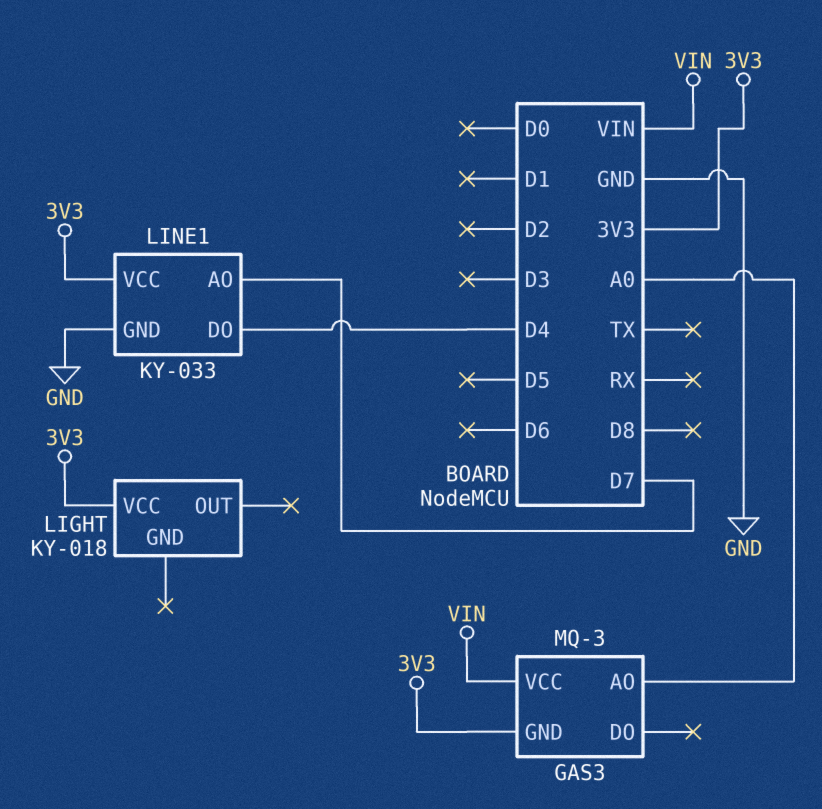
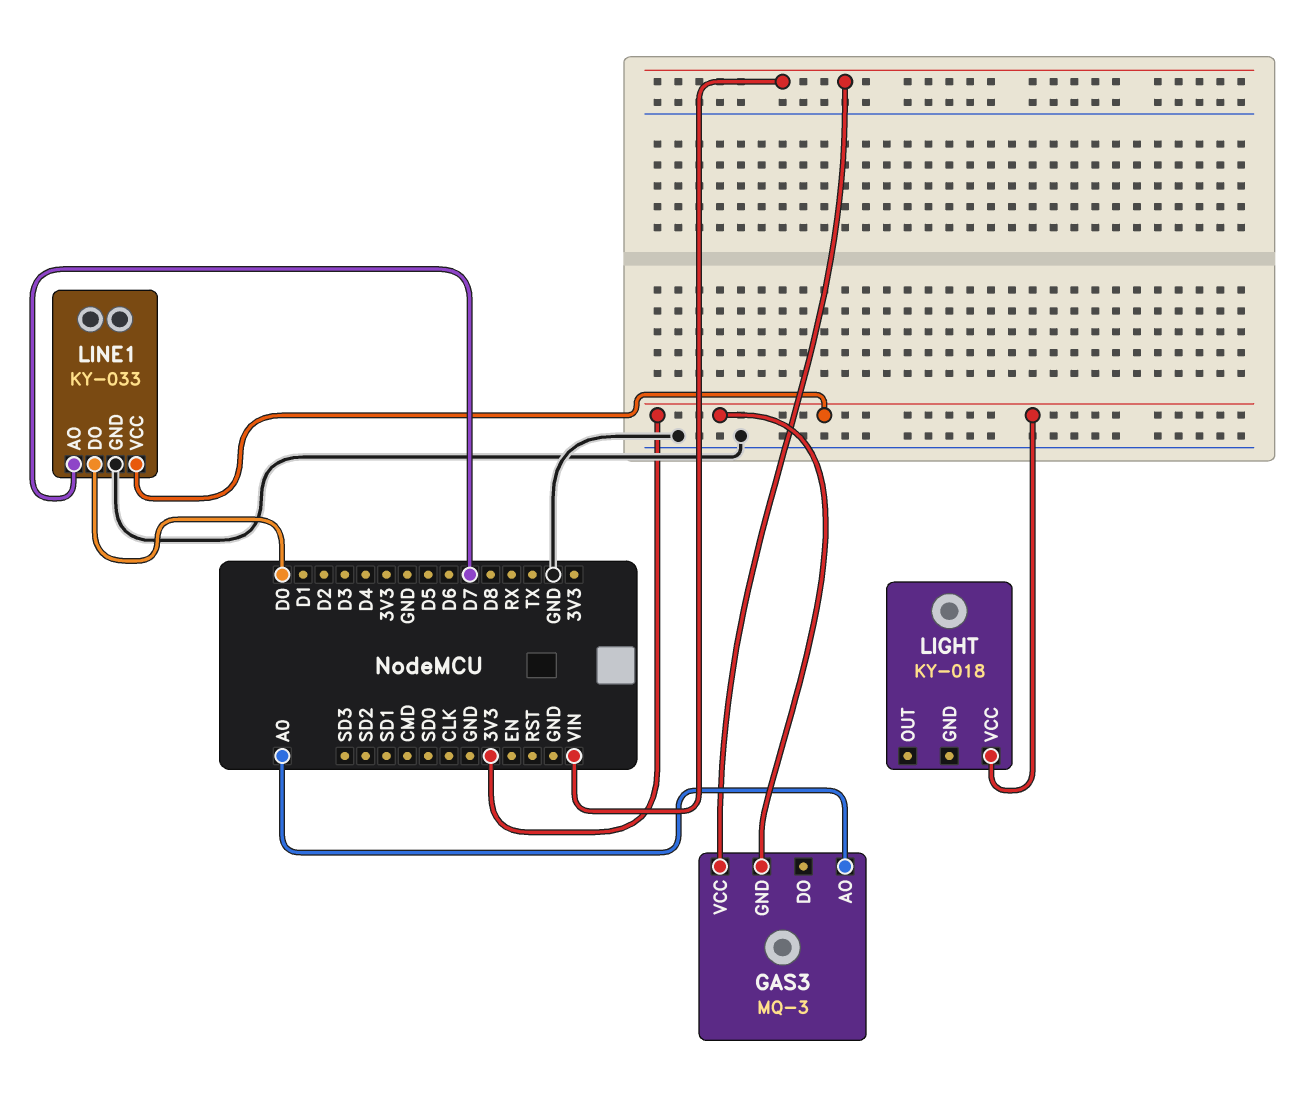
LINE1 pin DO: D4 -> D0

